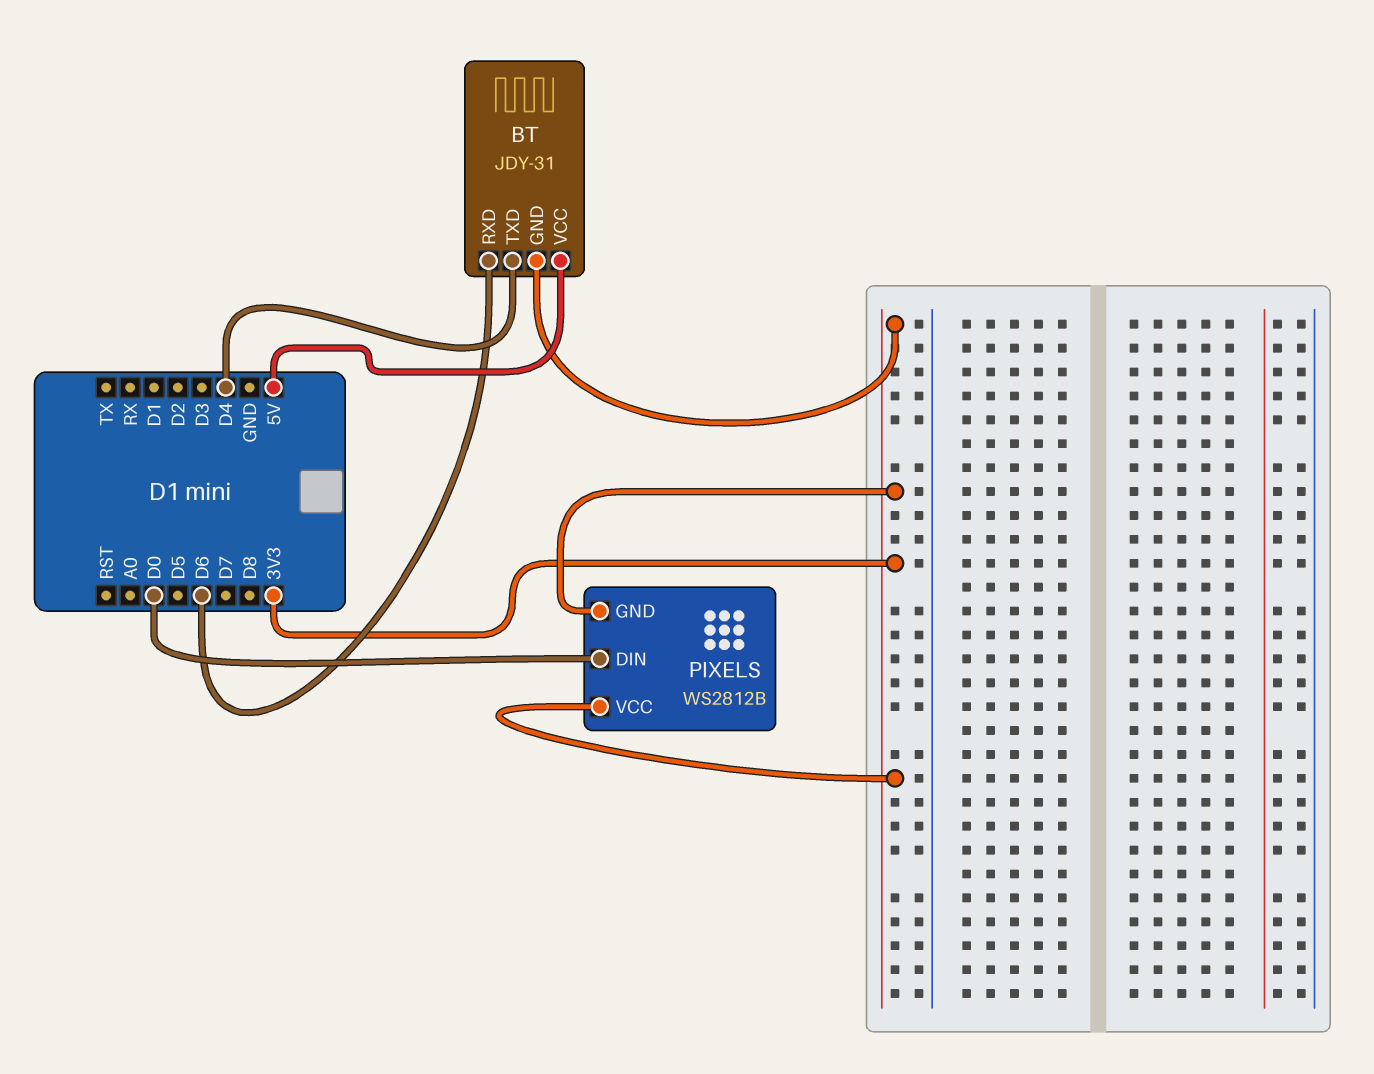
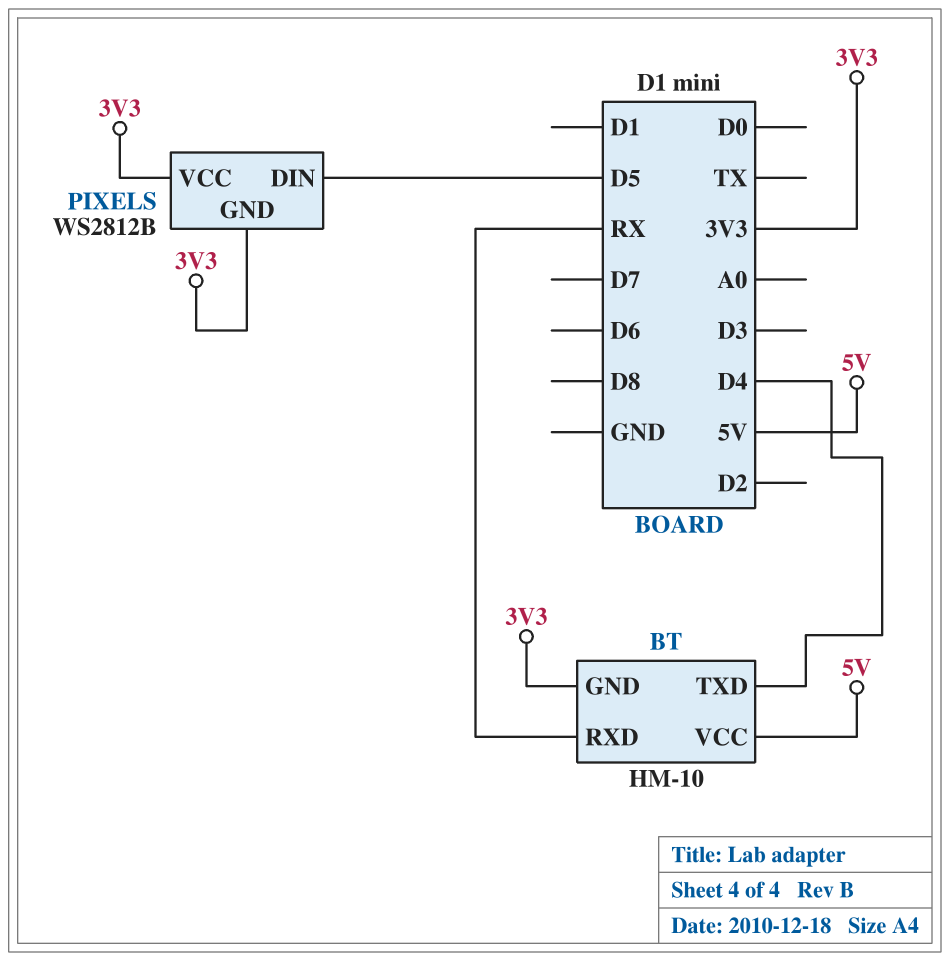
BT: JDY-31 -> HM-10
BT pin RXD: D6 -> RX
PIXELS pin DIN: D0 -> D5

